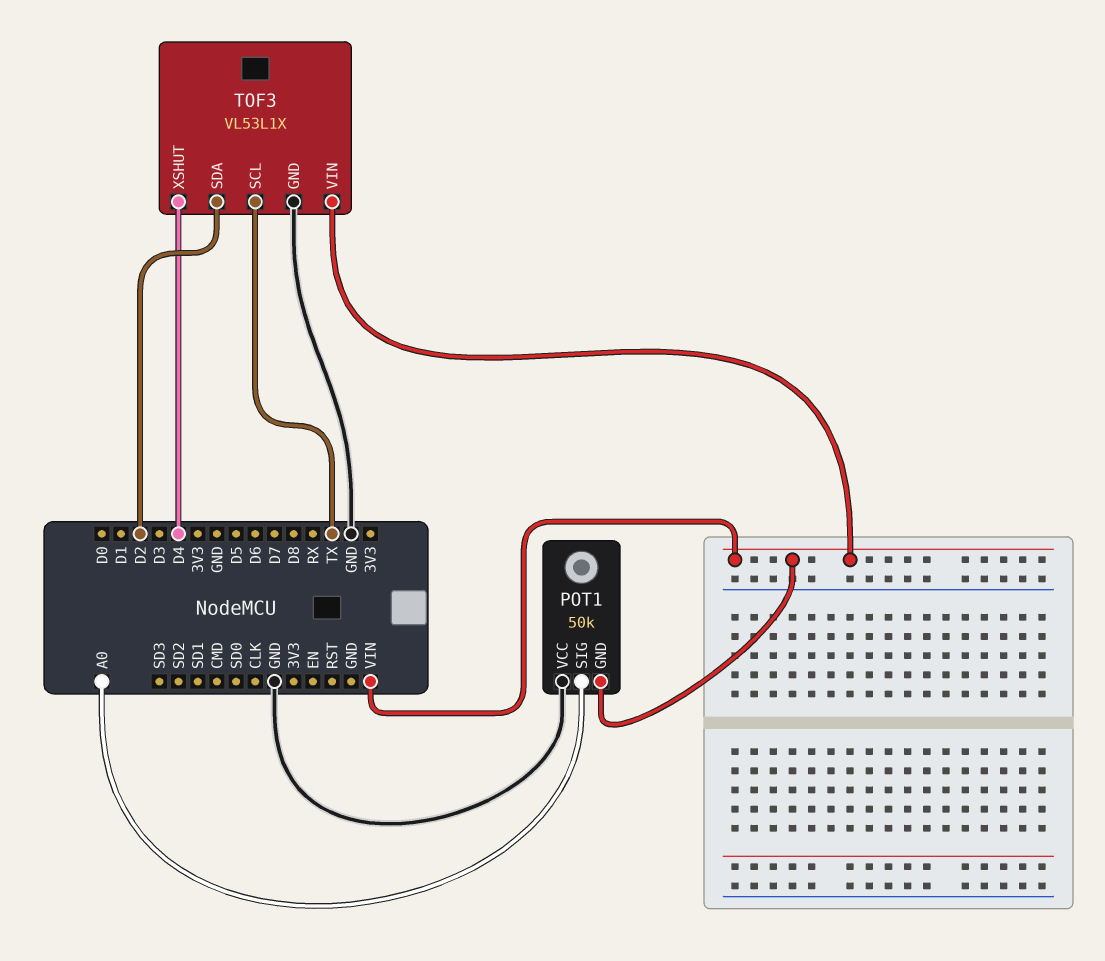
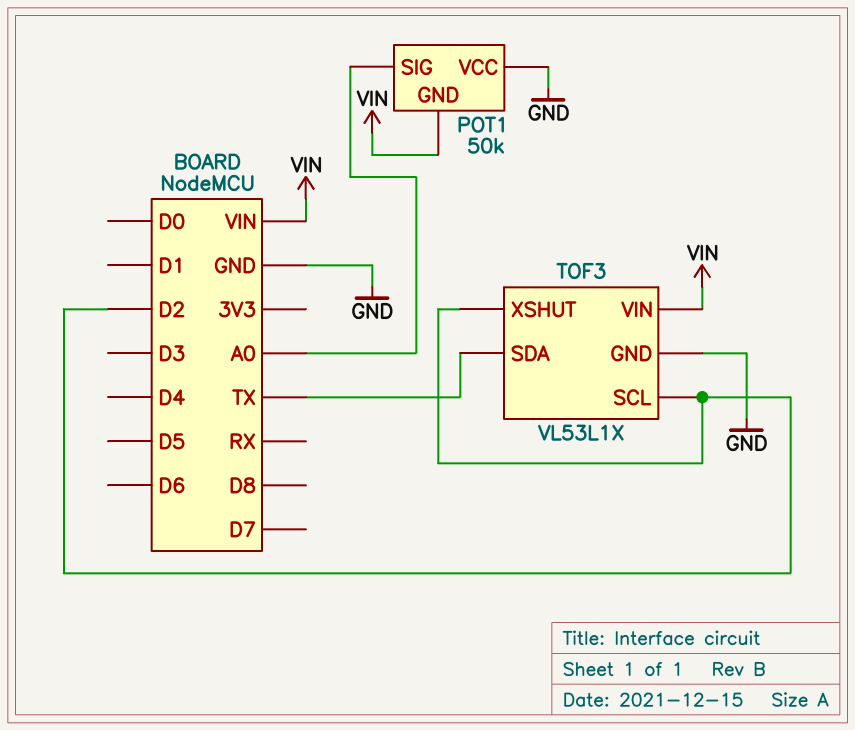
TOF3 pin SCL: TX -> D2
TOF3 pin SDA: D2 -> TX
TOF3 pin XSHUT: D4 -> D2

